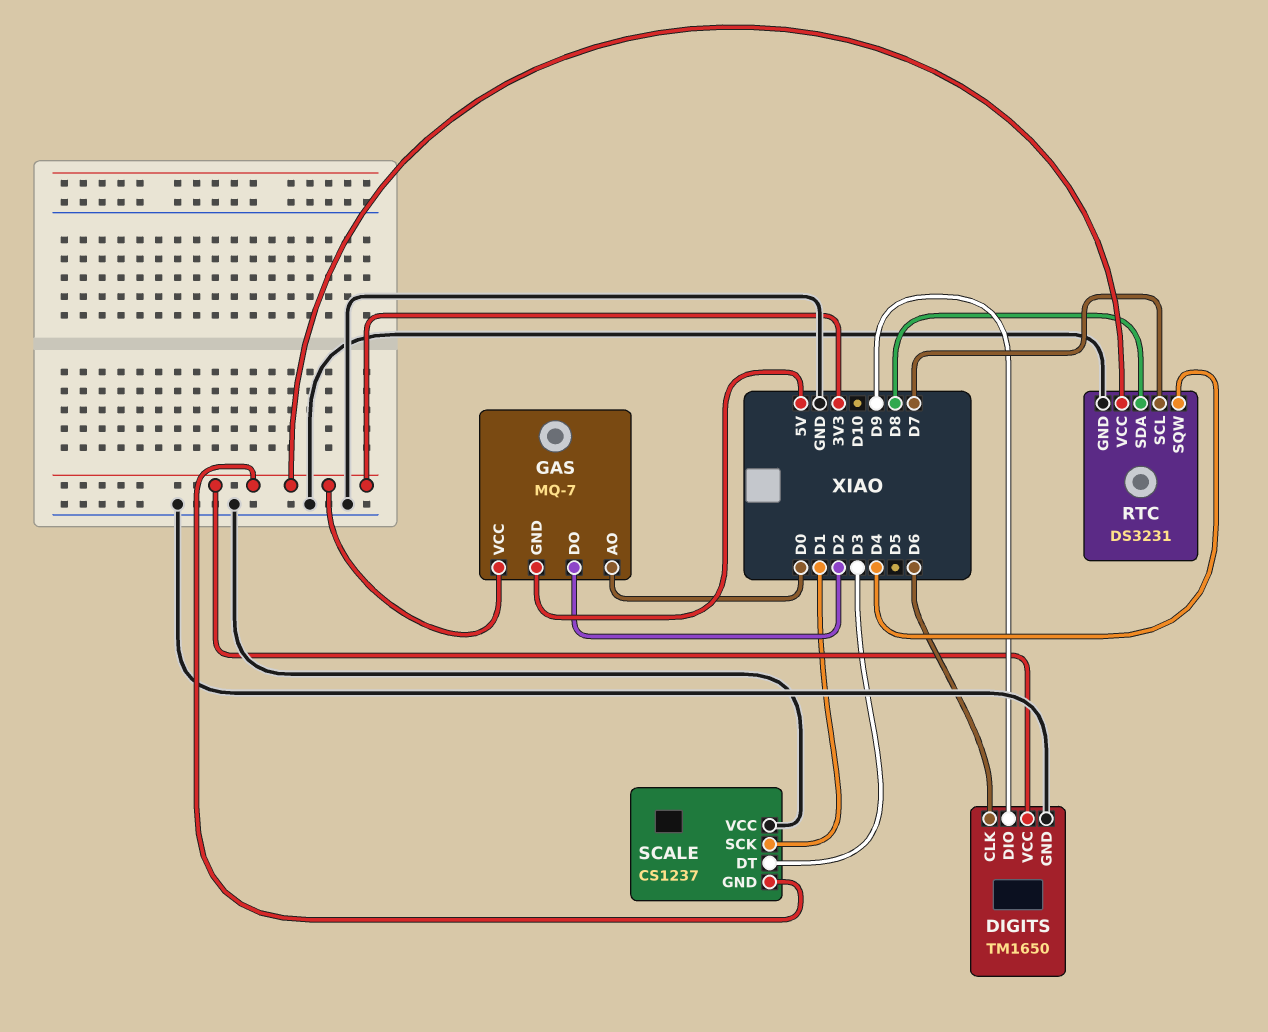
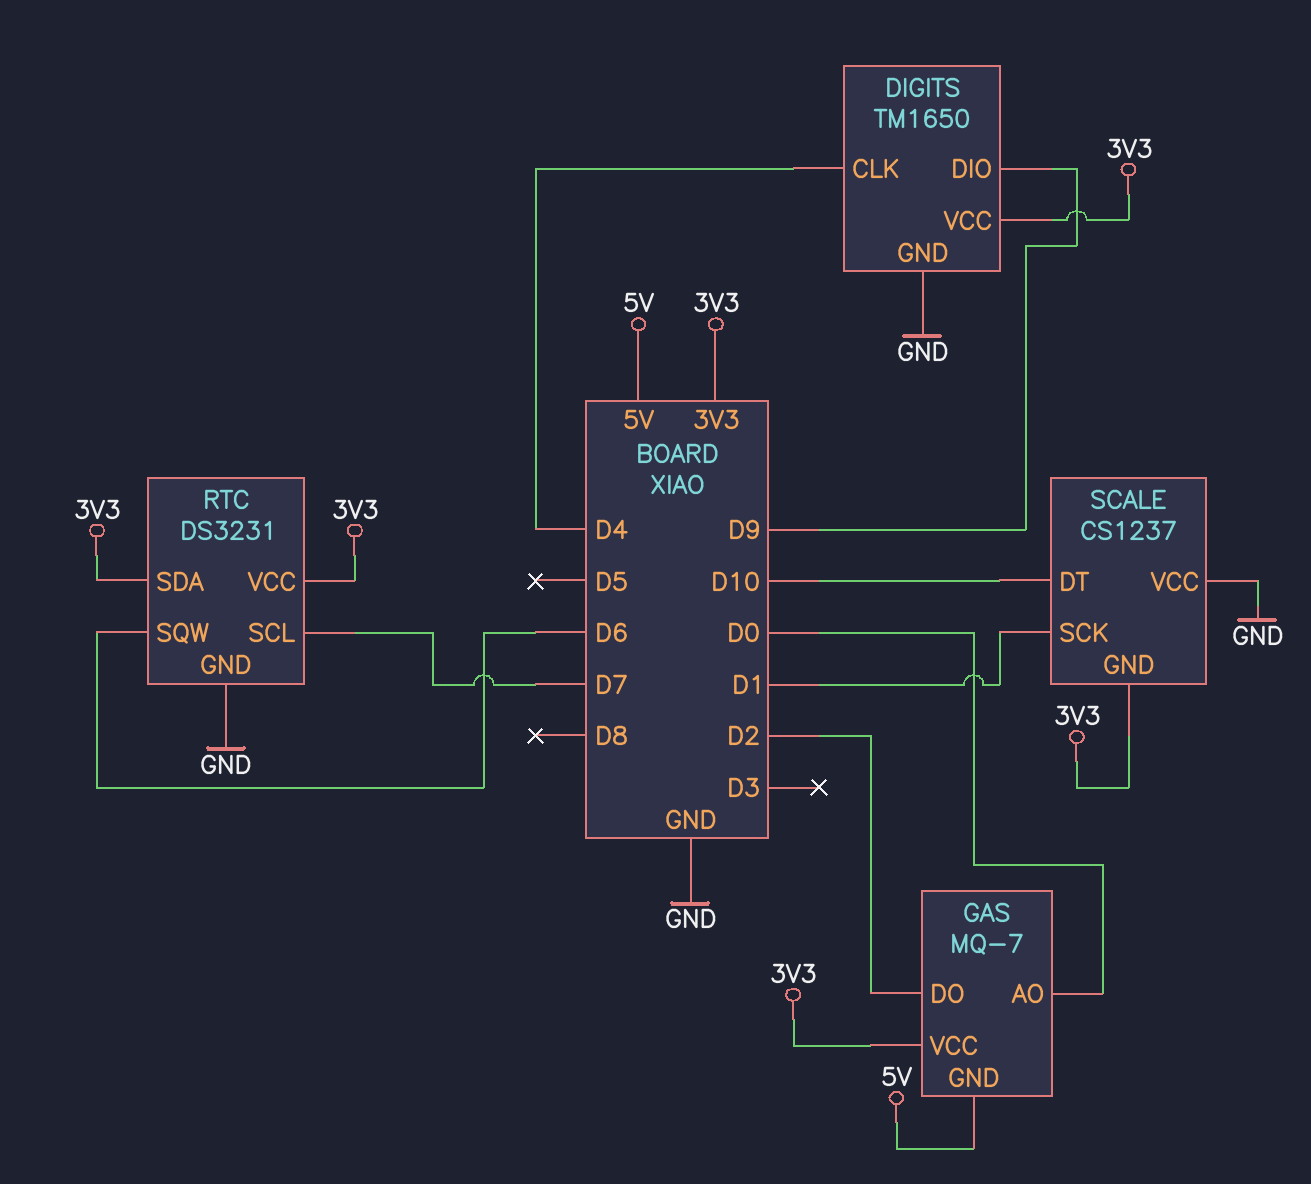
DIGITS pin CLK: D6 -> D4
RTC pin SDA: D8 -> 3V3
RTC pin SQW: D4 -> D6
SCALE pin DT: D3 -> D10

